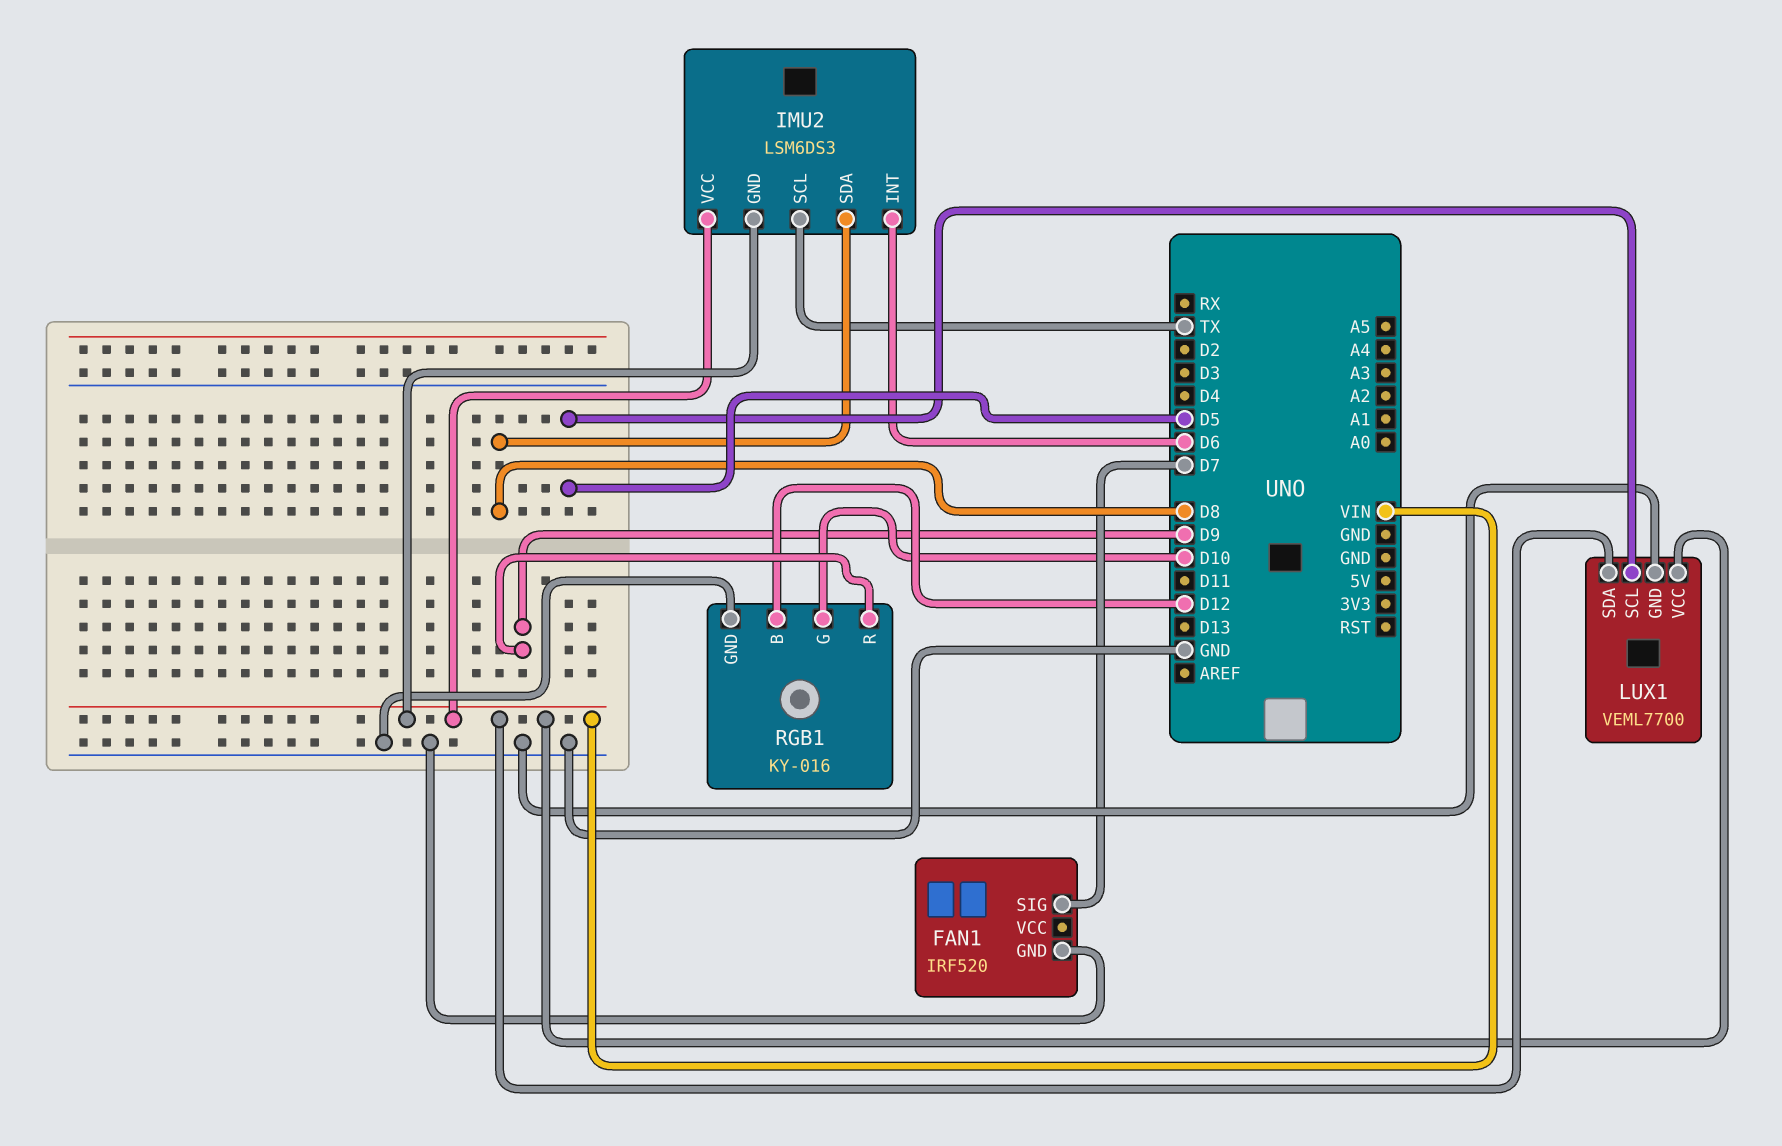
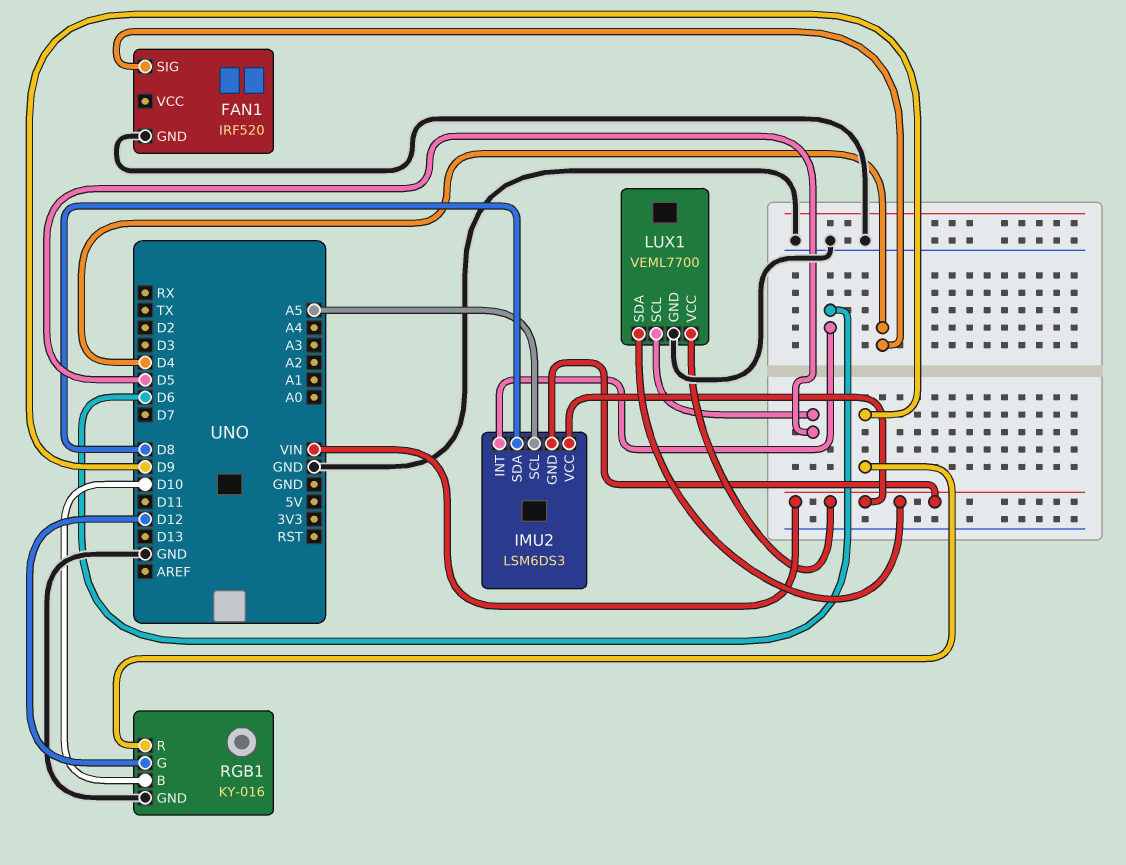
FAN1 pin SIG: D7 -> D4
IMU2 pin SCL: TX -> A5
RGB1 pin B: D12 -> D10
RGB1 pin G: D10 -> D12

